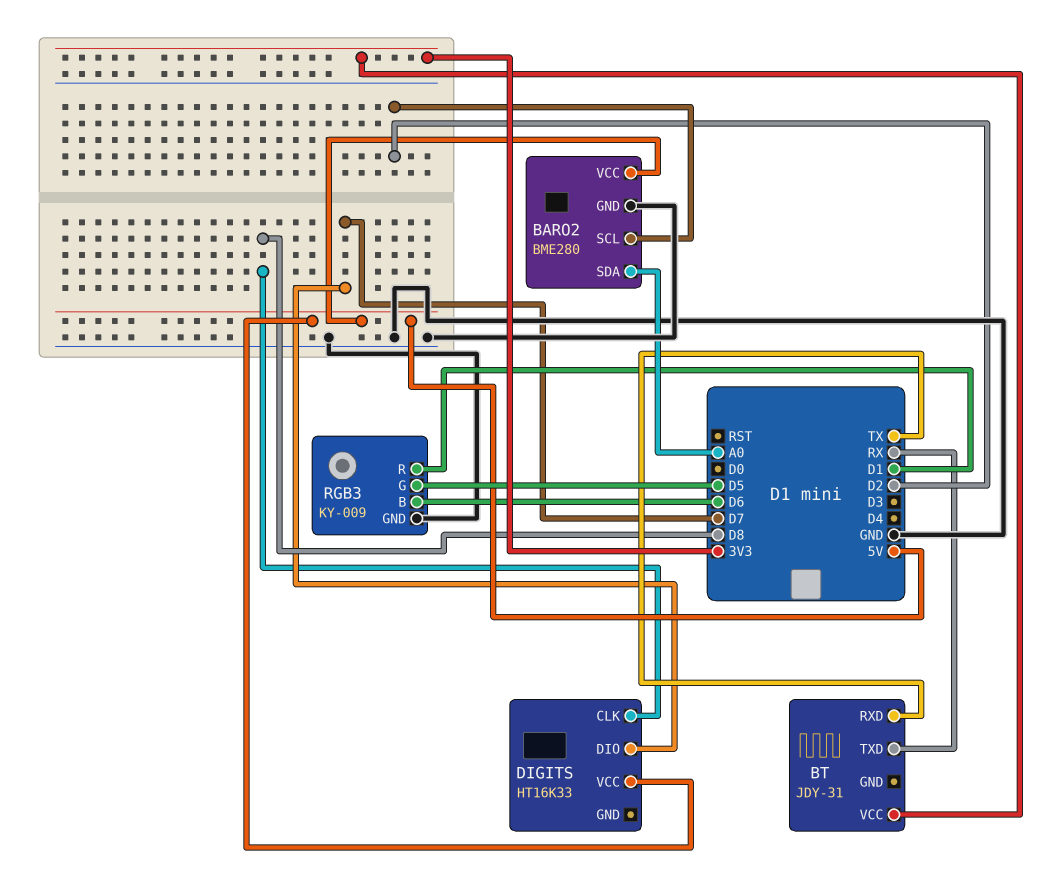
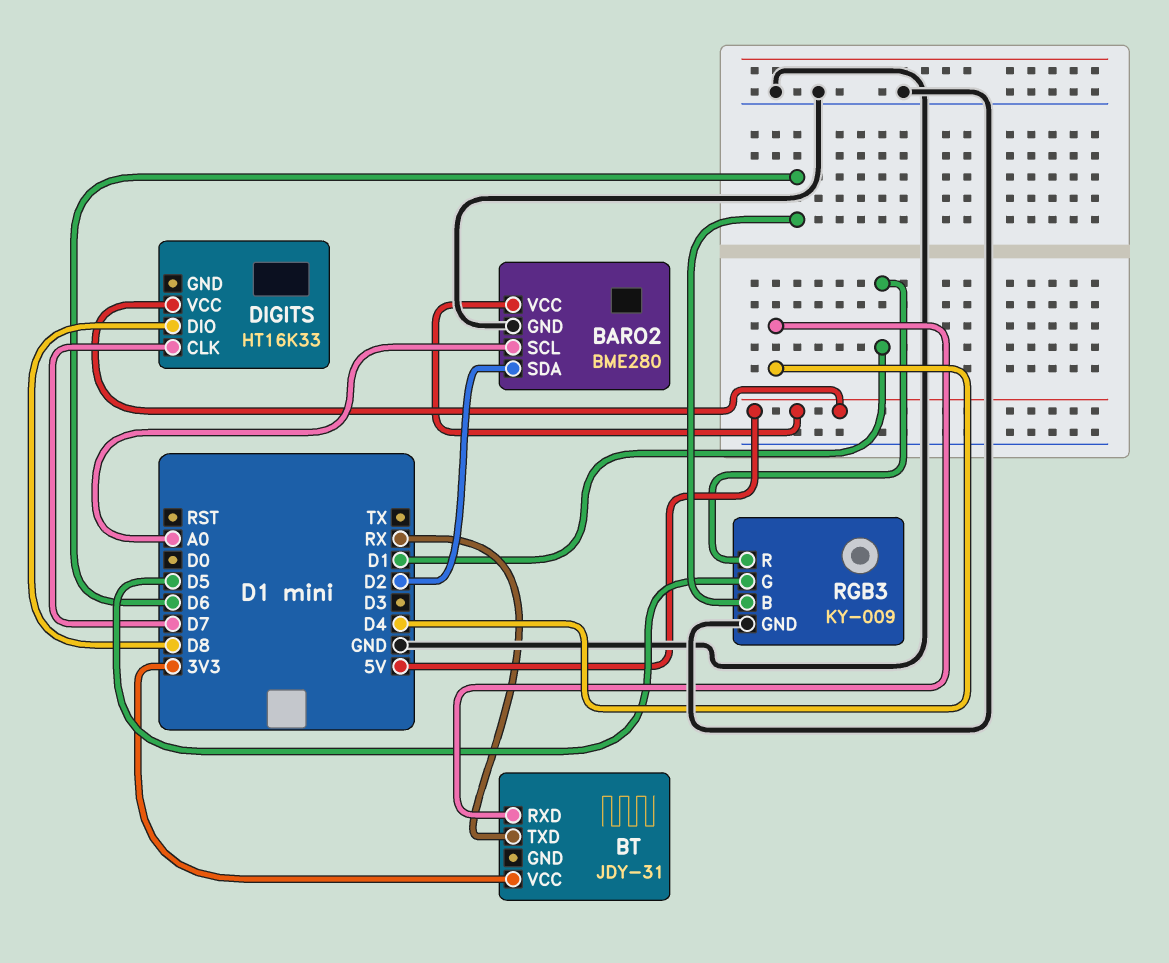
BARO2 pin SCL: D2 -> A0
BARO2 pin SDA: A0 -> D2
BT pin RXD: TX -> D4
DIGITS pin CLK: D8 -> D7
DIGITS pin DIO: D7 -> D8

